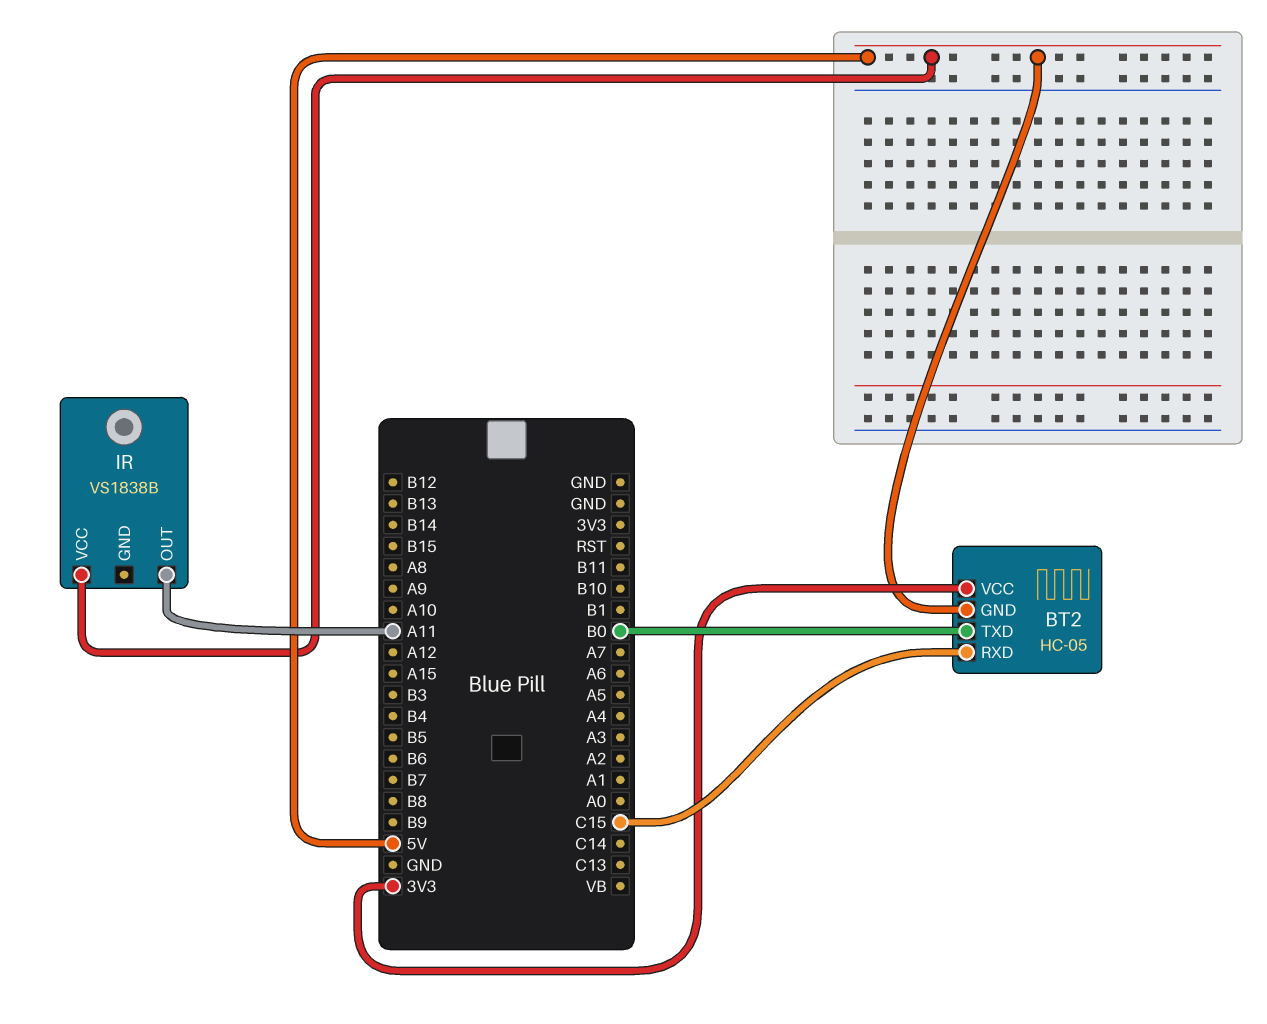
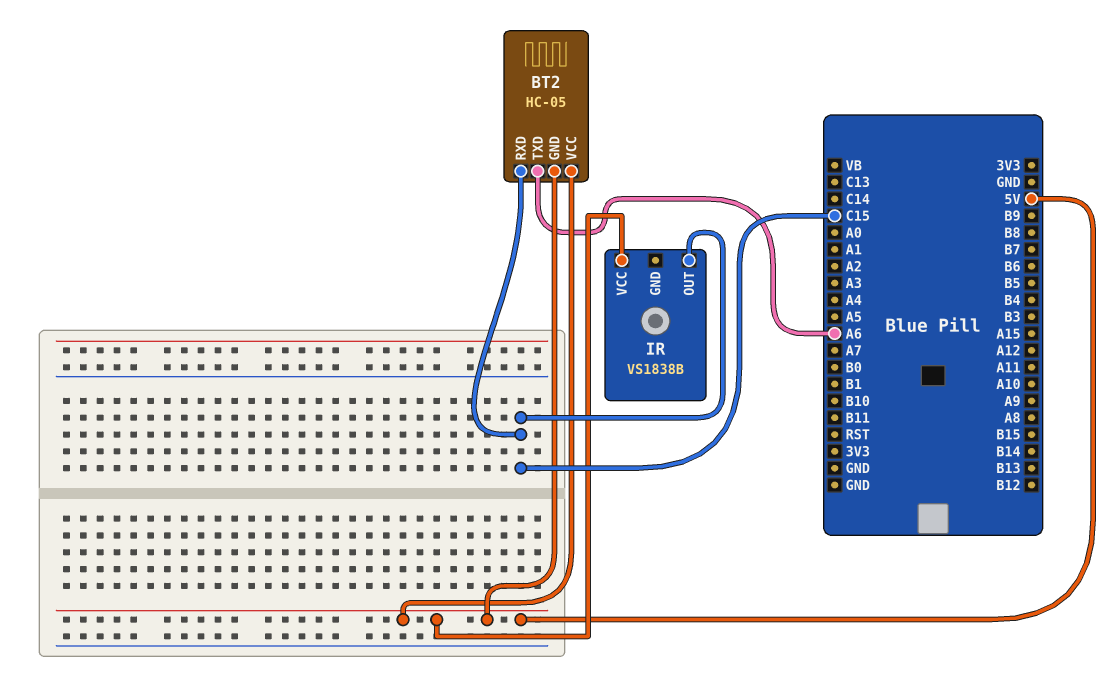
BT2 pin TXD: B0 -> A6
BT2 pin VCC: 3V3 -> 5V
IR pin OUT: A11 -> C15

